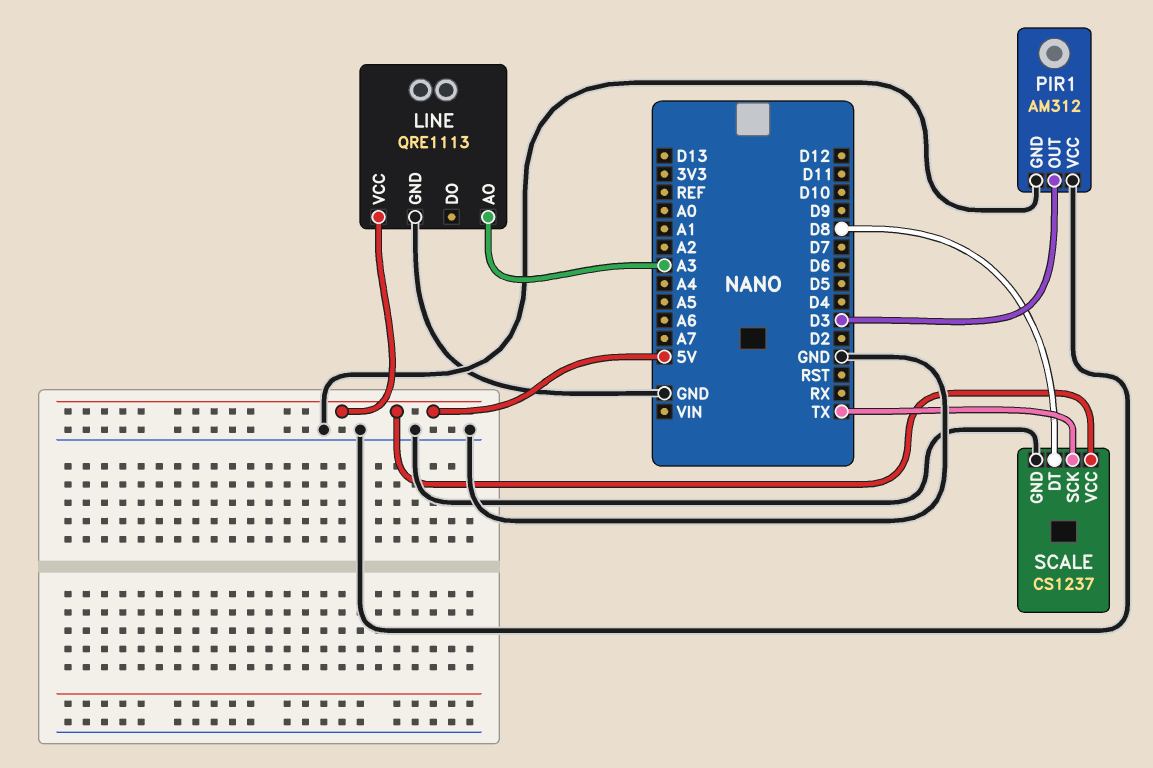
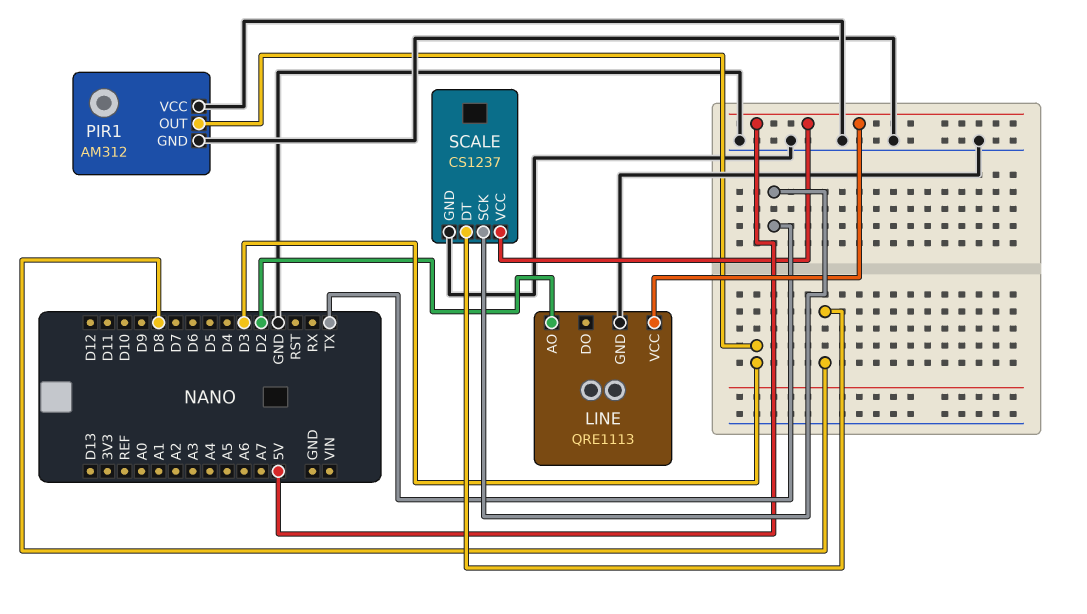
LINE pin AO: A3 -> D2

